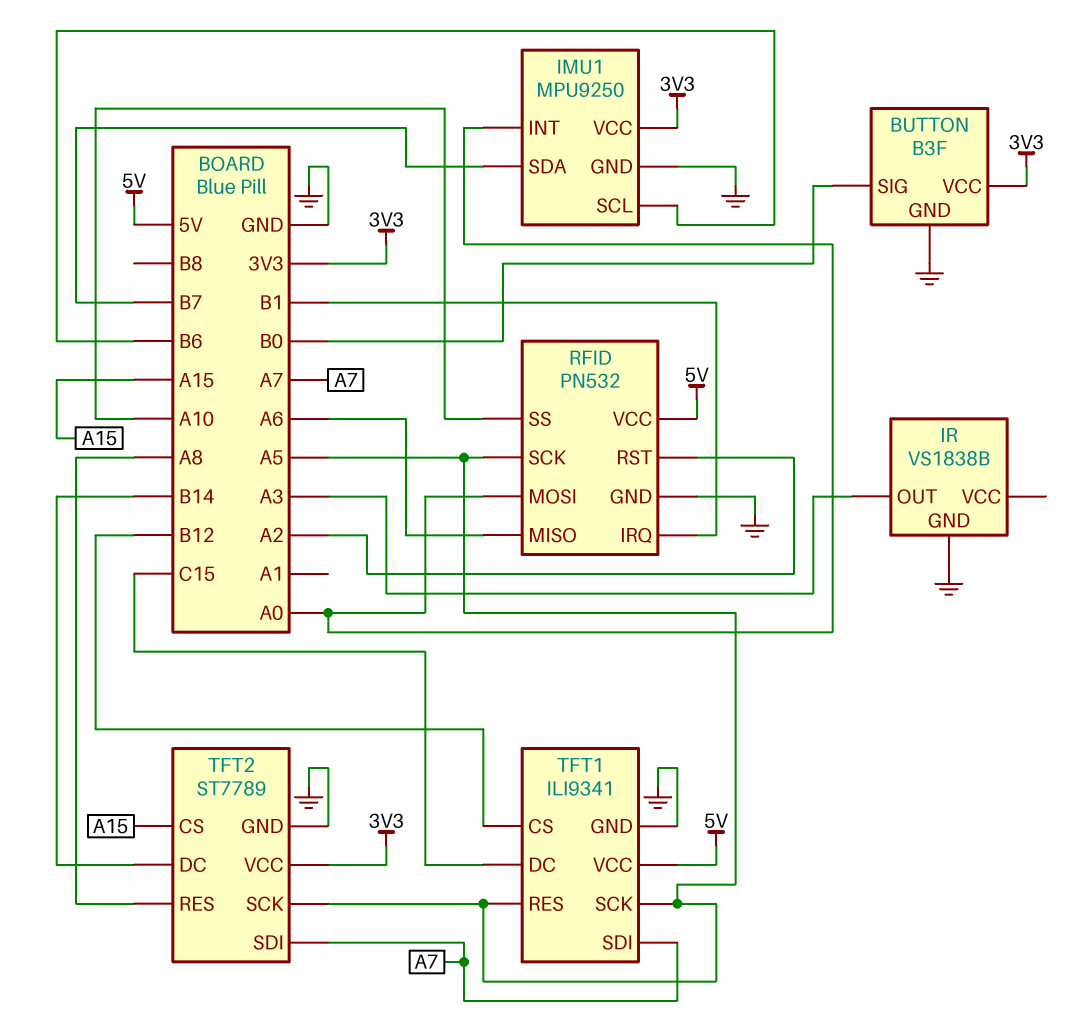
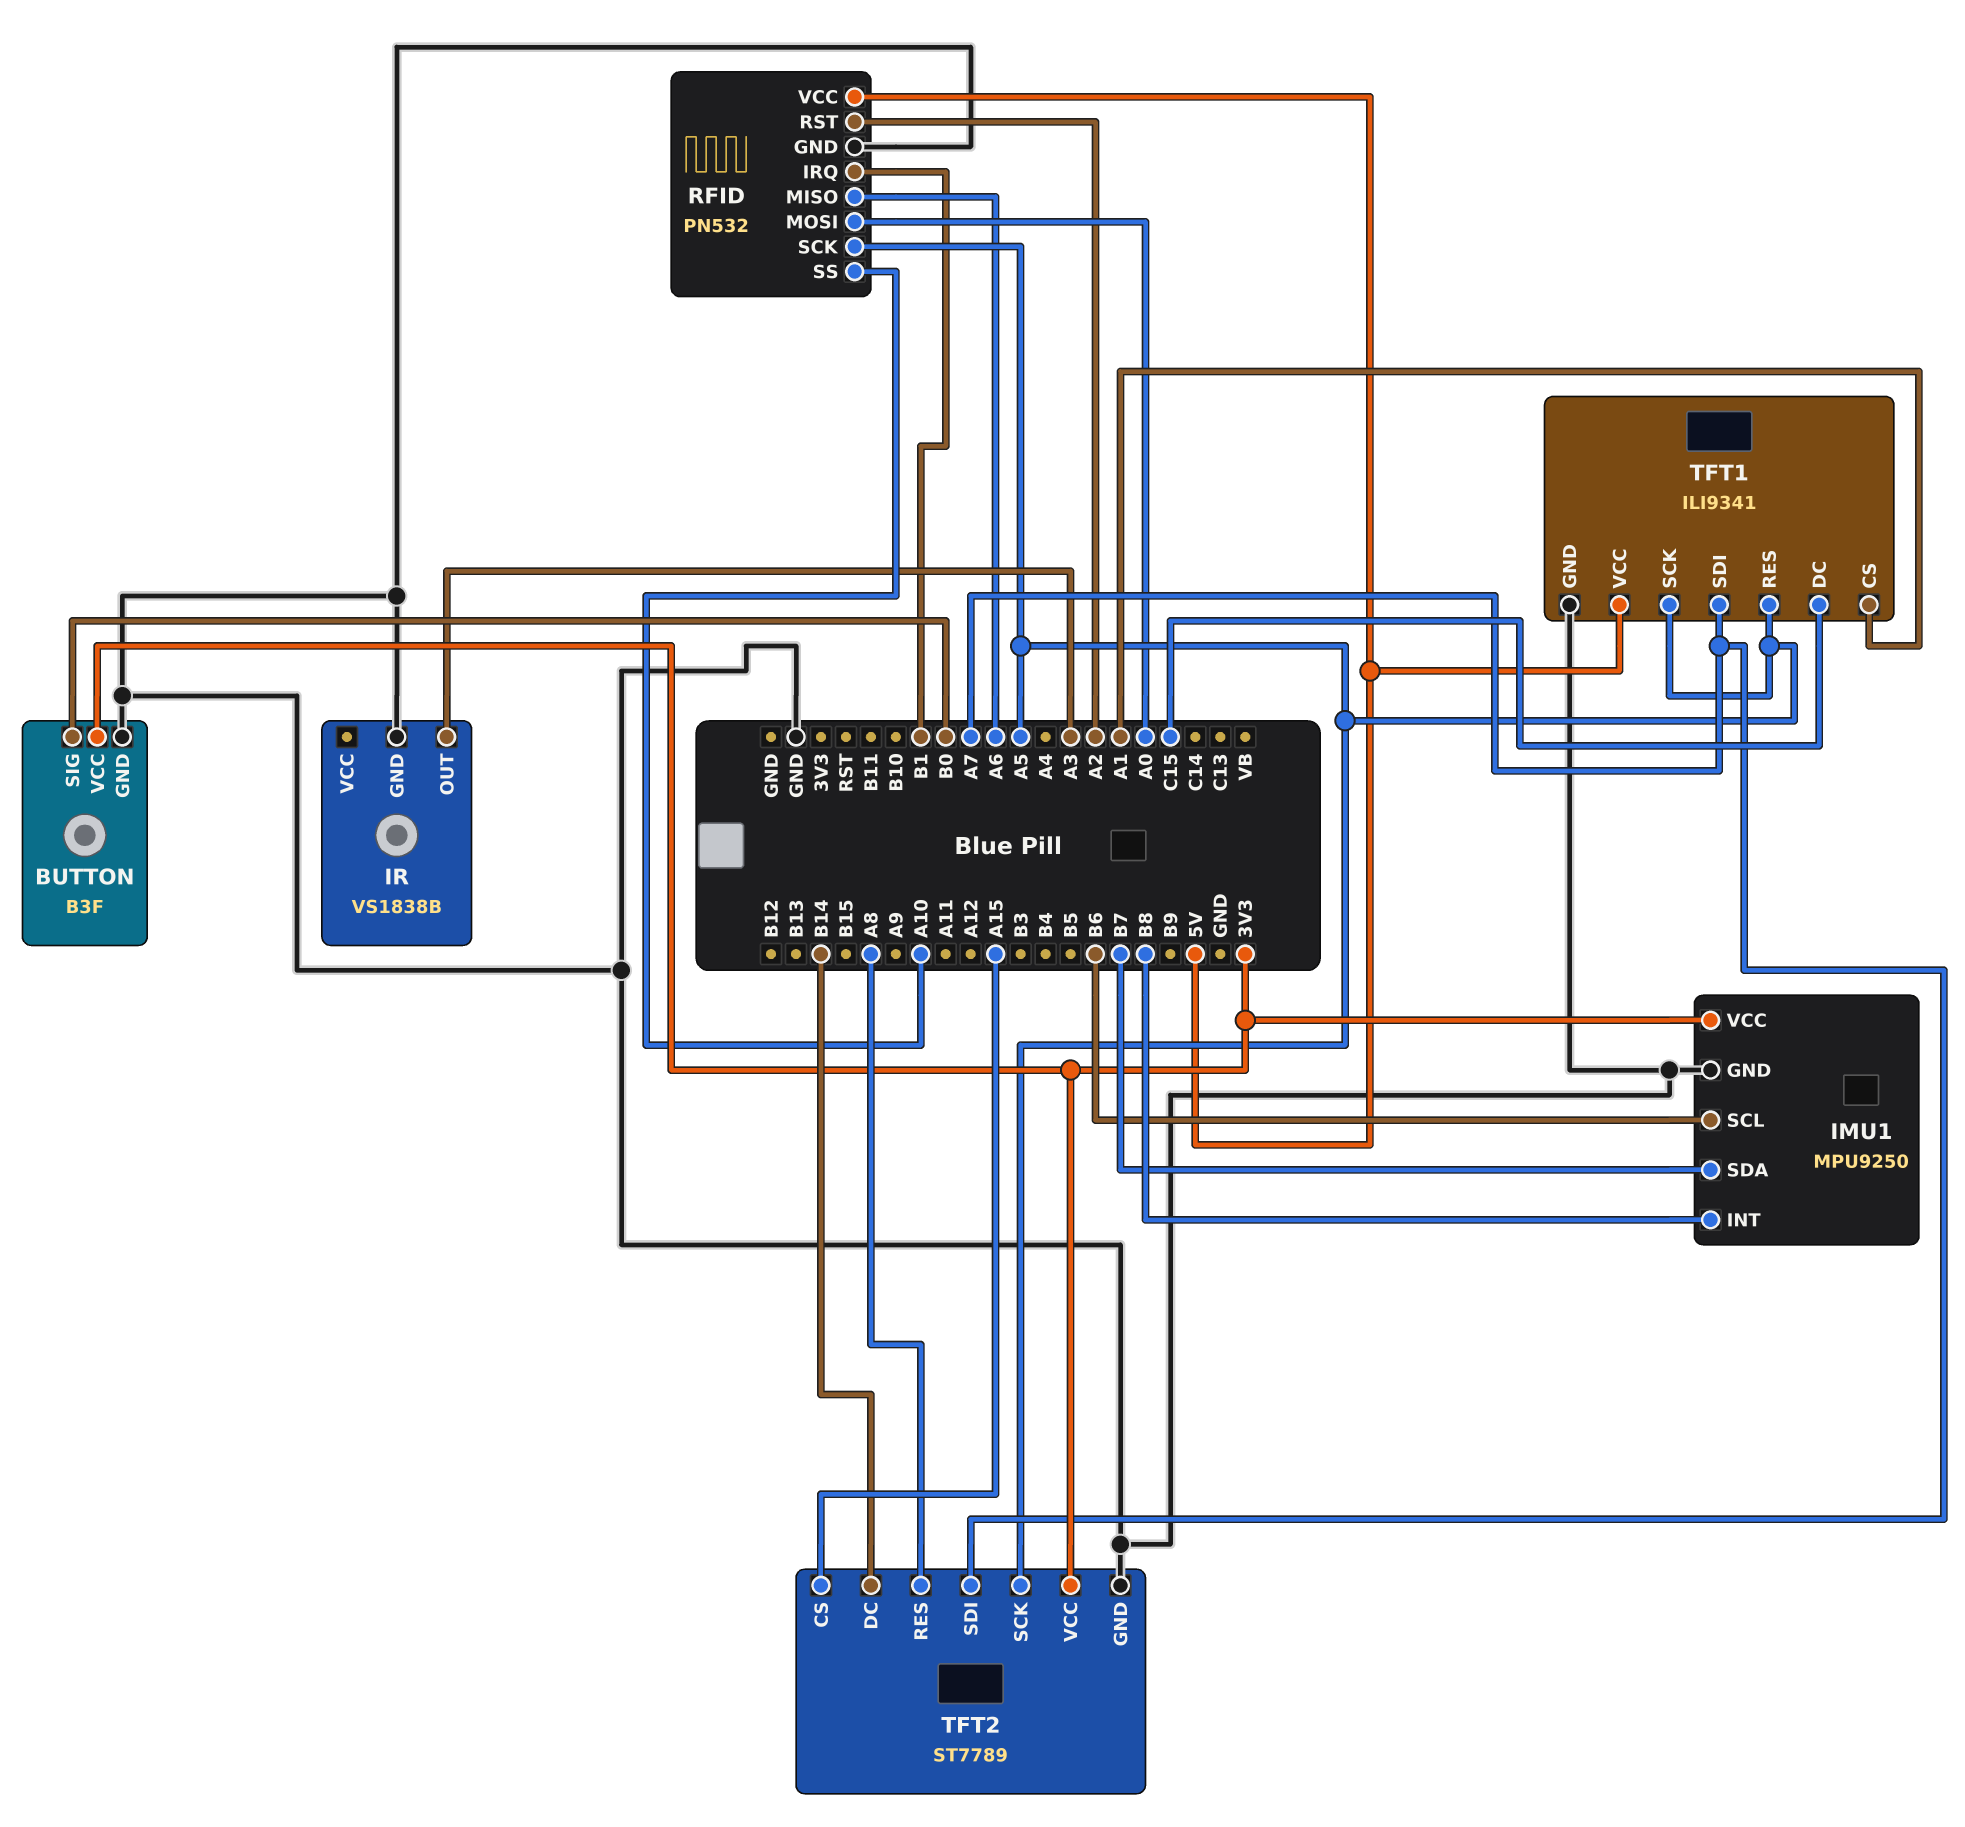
IMU1 pin INT: A0 -> B8
TFT1 pin CS: B12 -> A1

